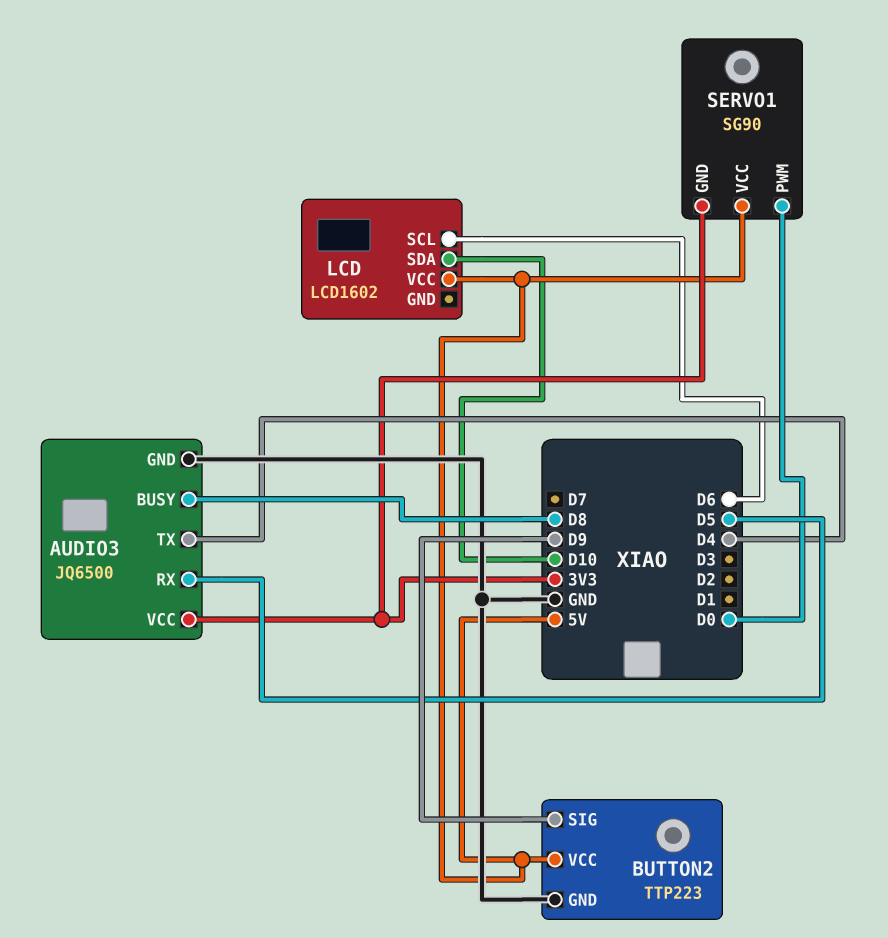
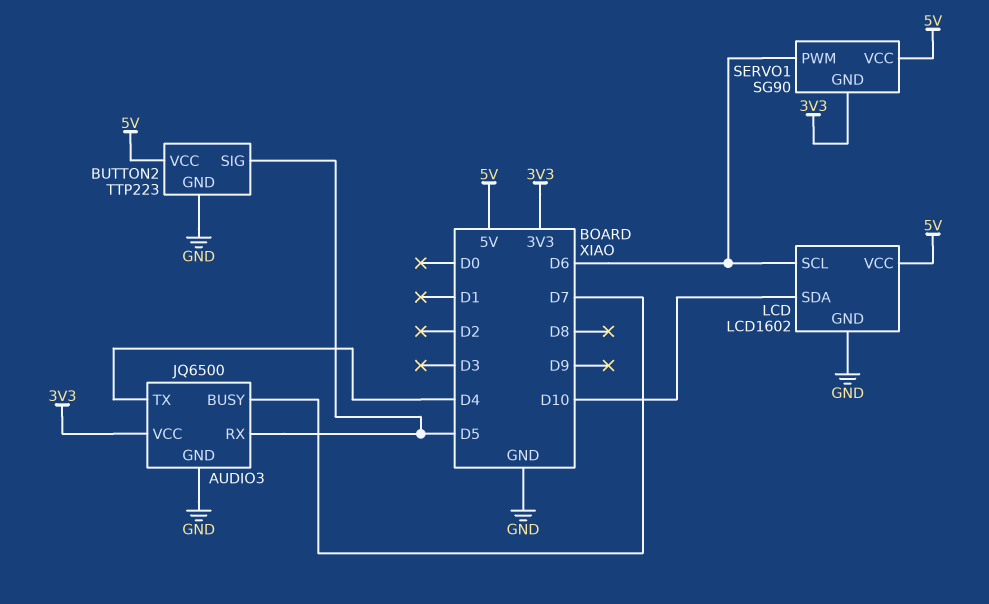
AUDIO3 pin BUSY: D8 -> D7
BUTTON2 pin SIG: D9 -> D5
LCD pin GND: none -> GND
SERVO1 pin PWM: D0 -> D6

